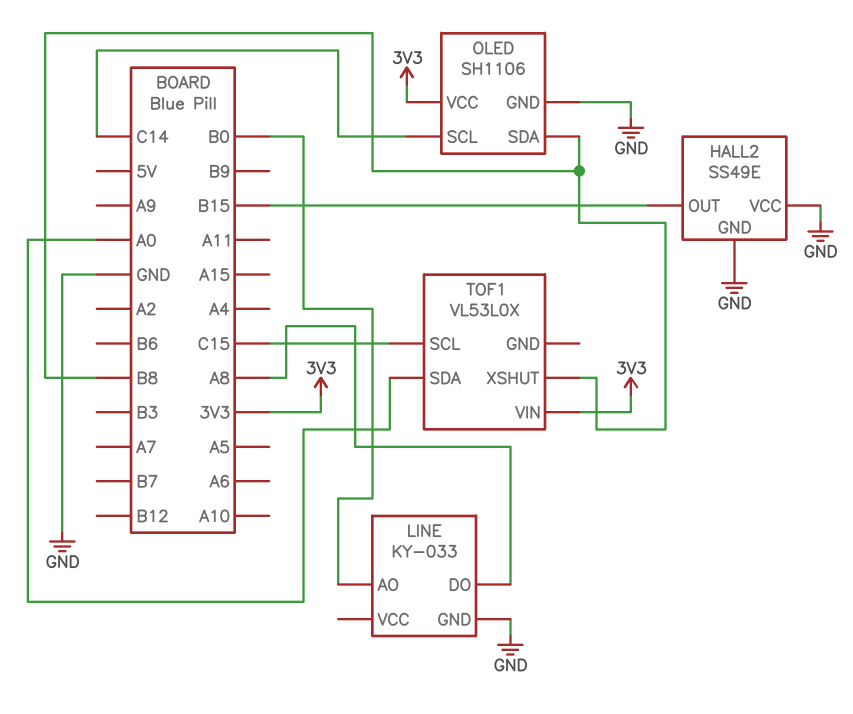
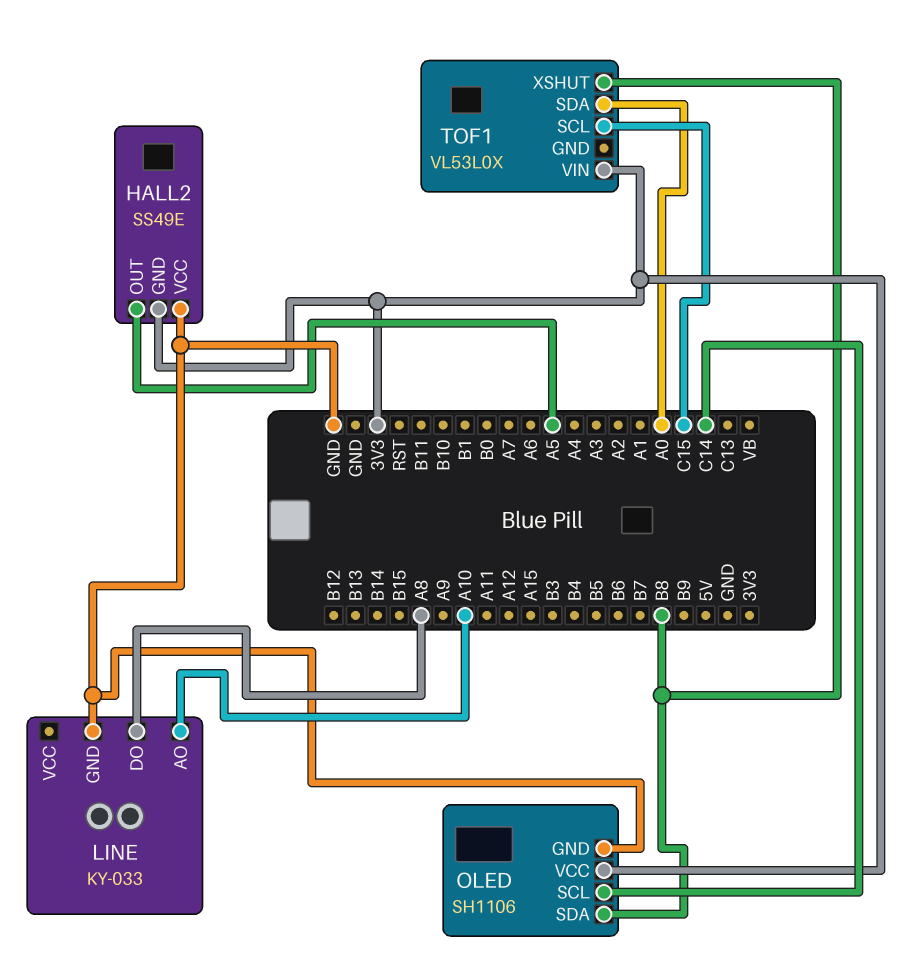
HALL2 pin GND: GND -> 3V3
HALL2 pin OUT: B15 -> A5
LINE pin AO: B0 -> A10

